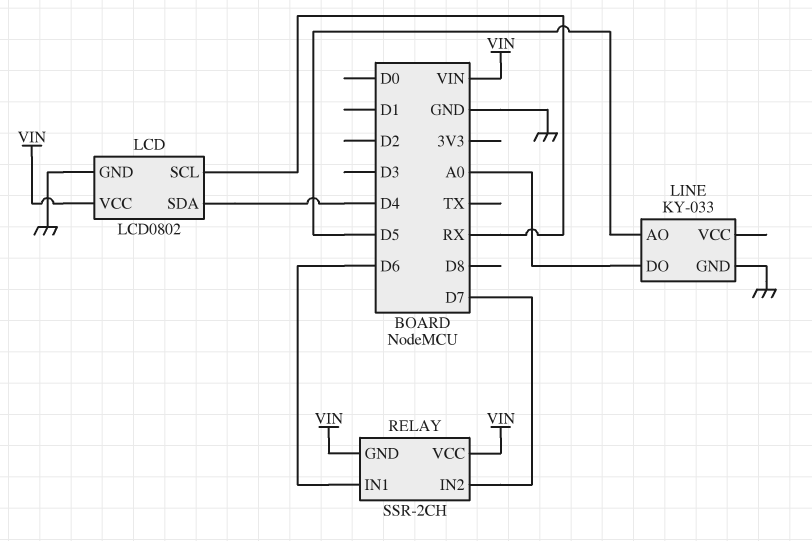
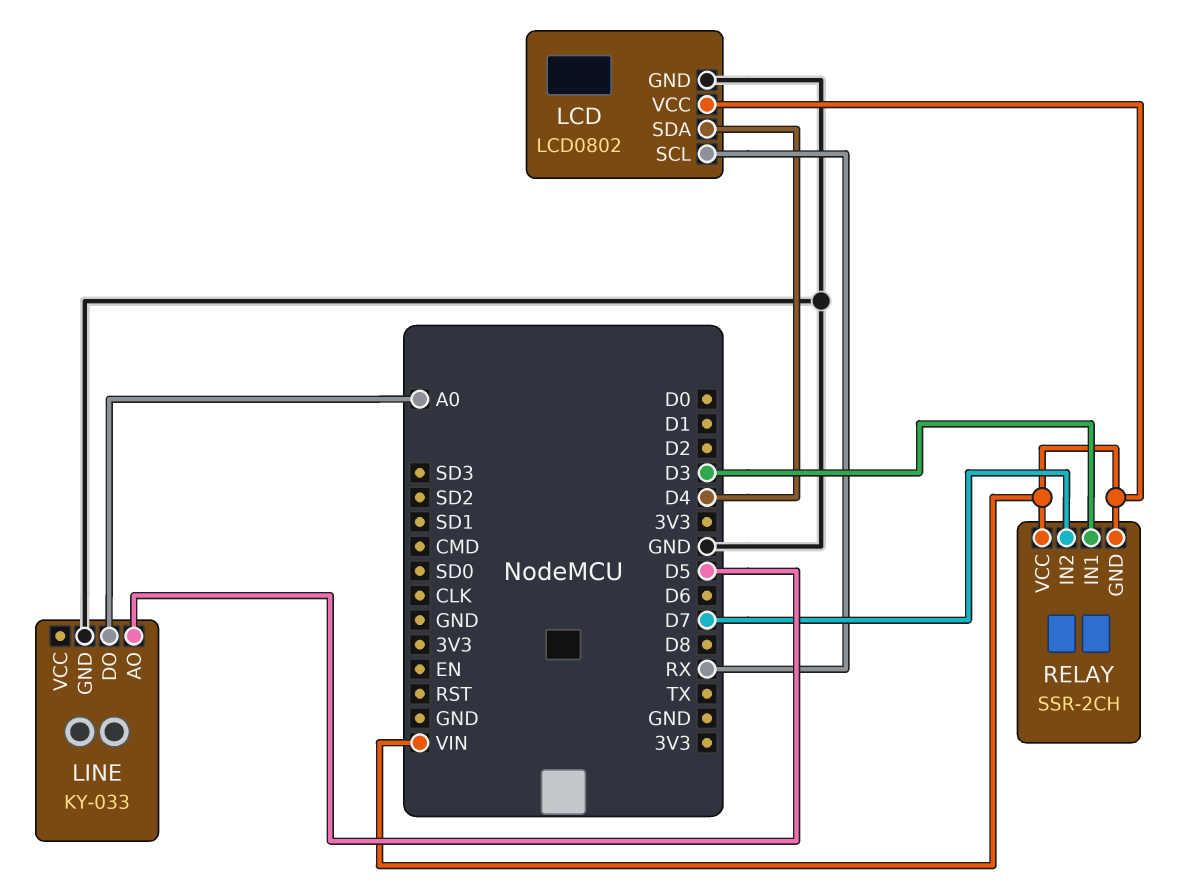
RELAY pin IN1: D6 -> D3

